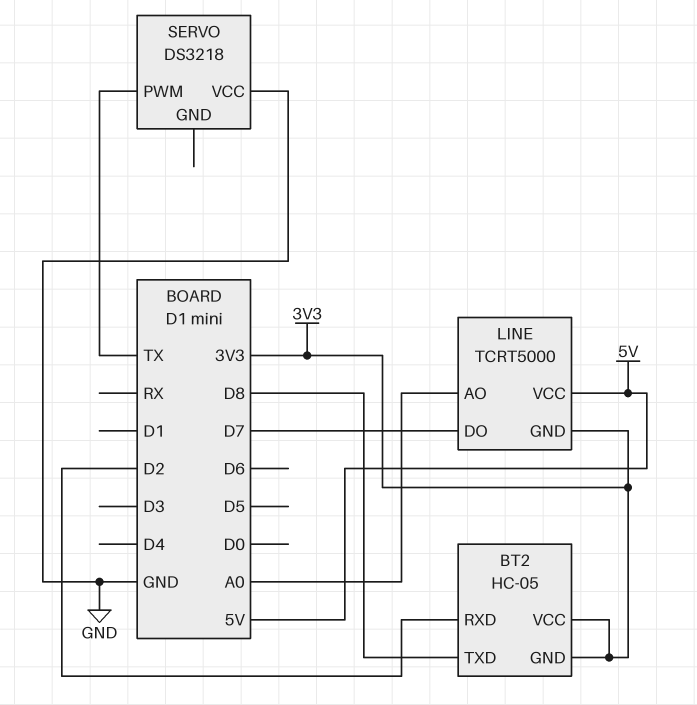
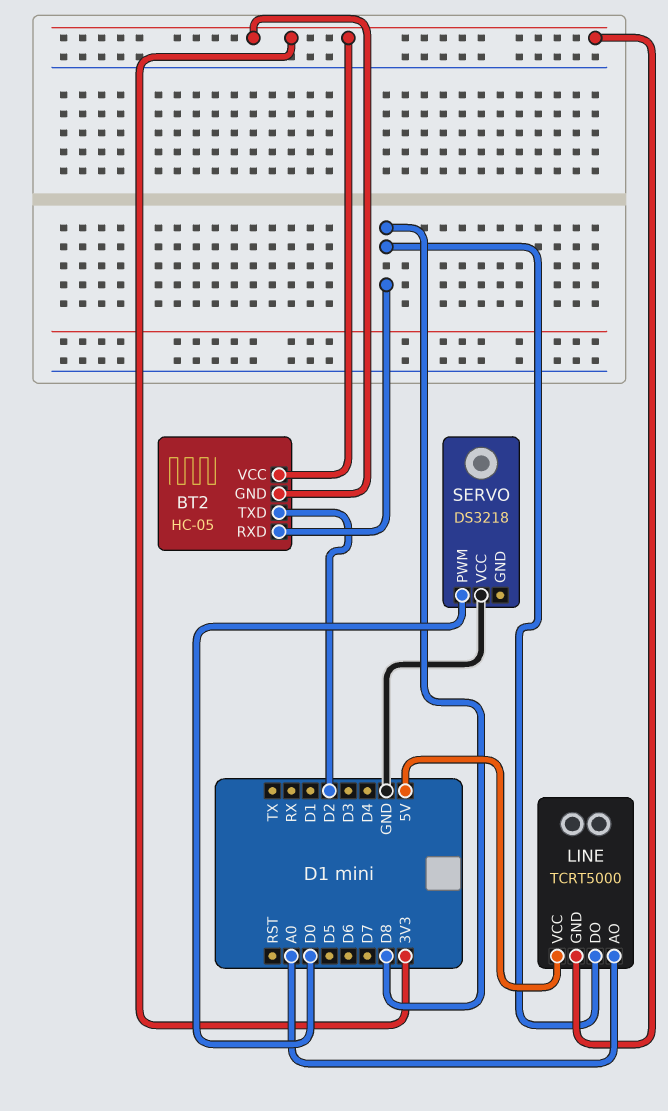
BT2 pin RXD: D2 -> D8
BT2 pin TXD: D8 -> D2
LINE pin DO: D7 -> D8
SERVO pin PWM: TX -> D0

